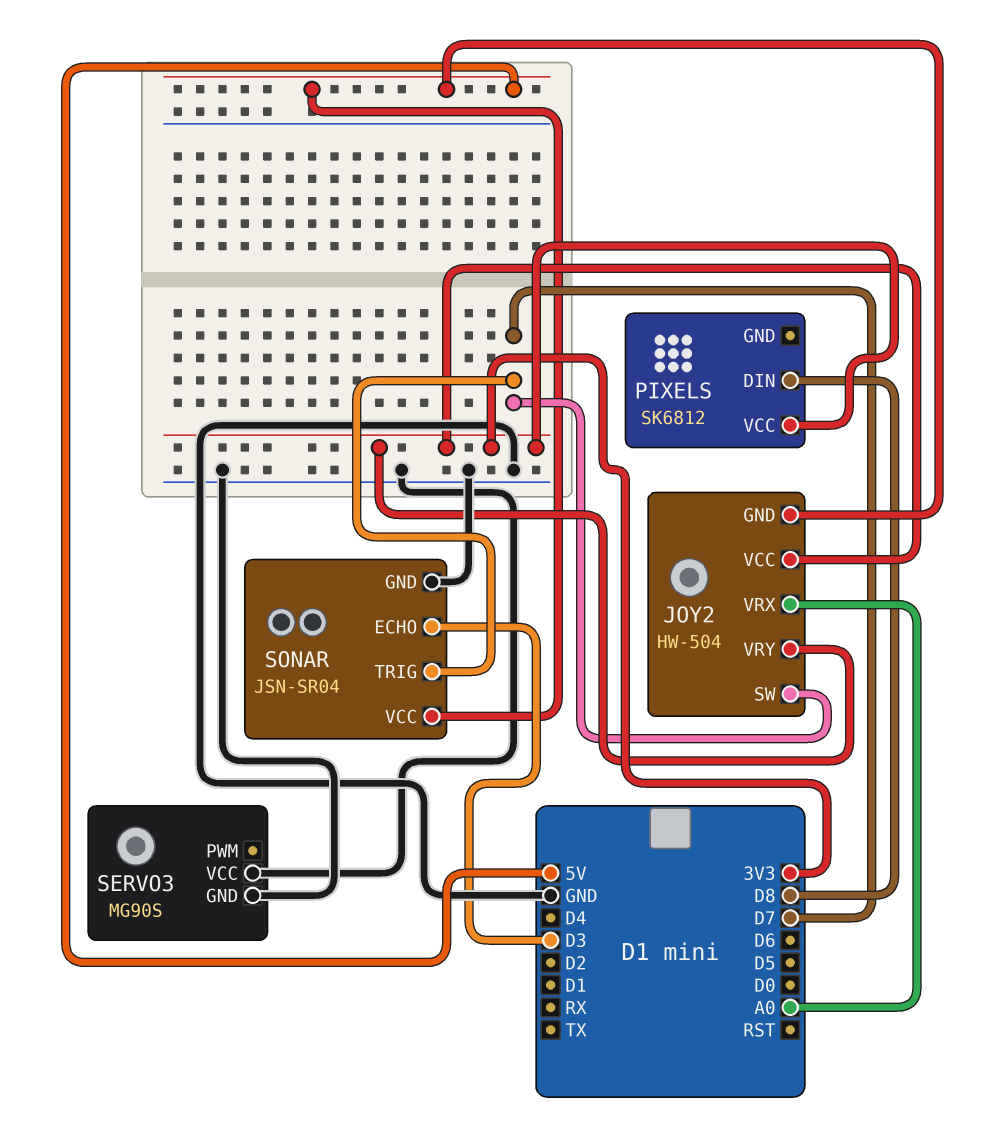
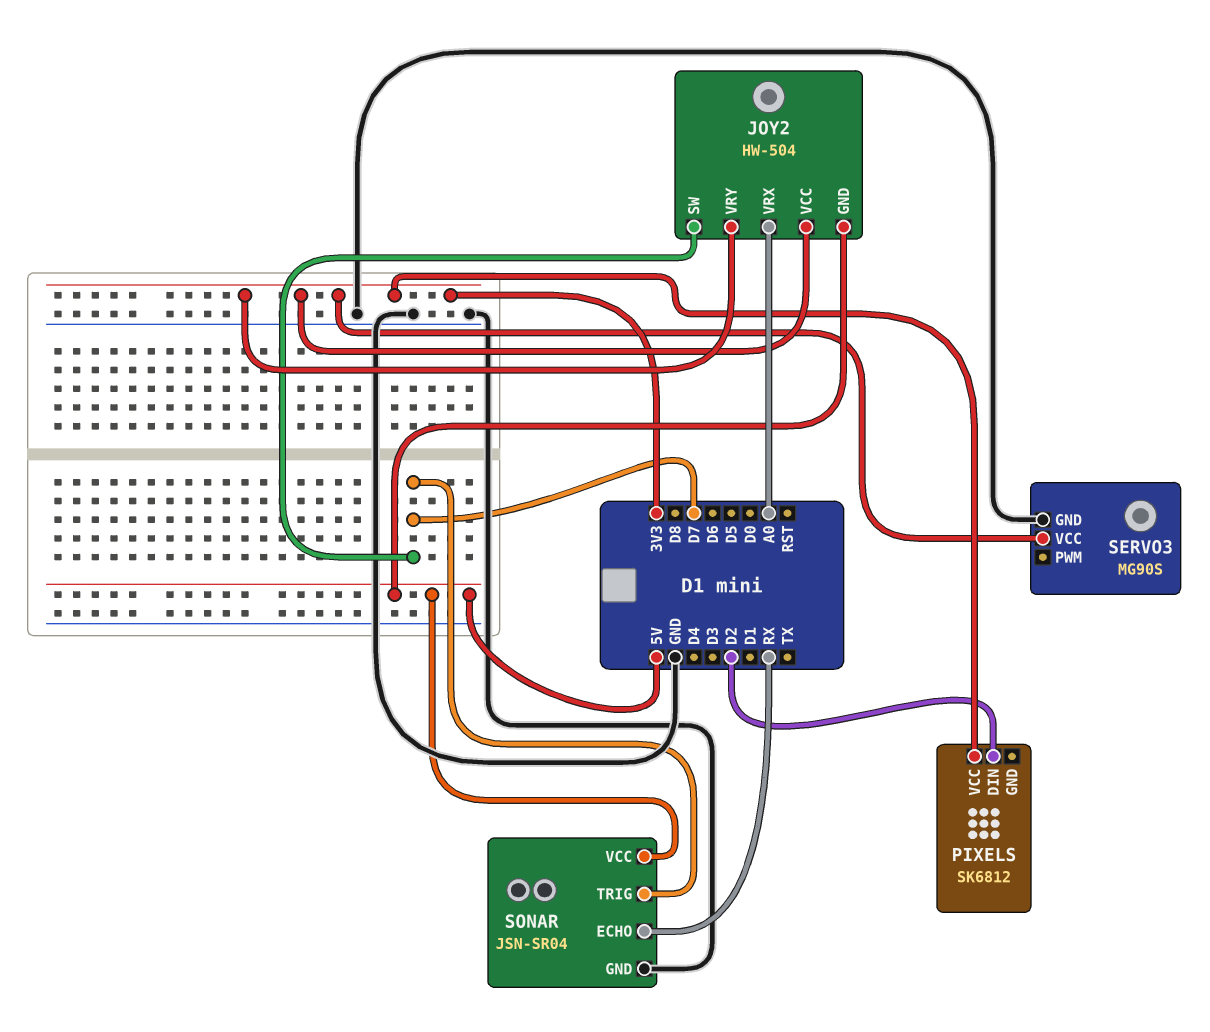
PIXELS pin DIN: D8 -> D2
SERVO3 pin VCC: GND -> 3V3
SONAR pin ECHO: D3 -> RX

